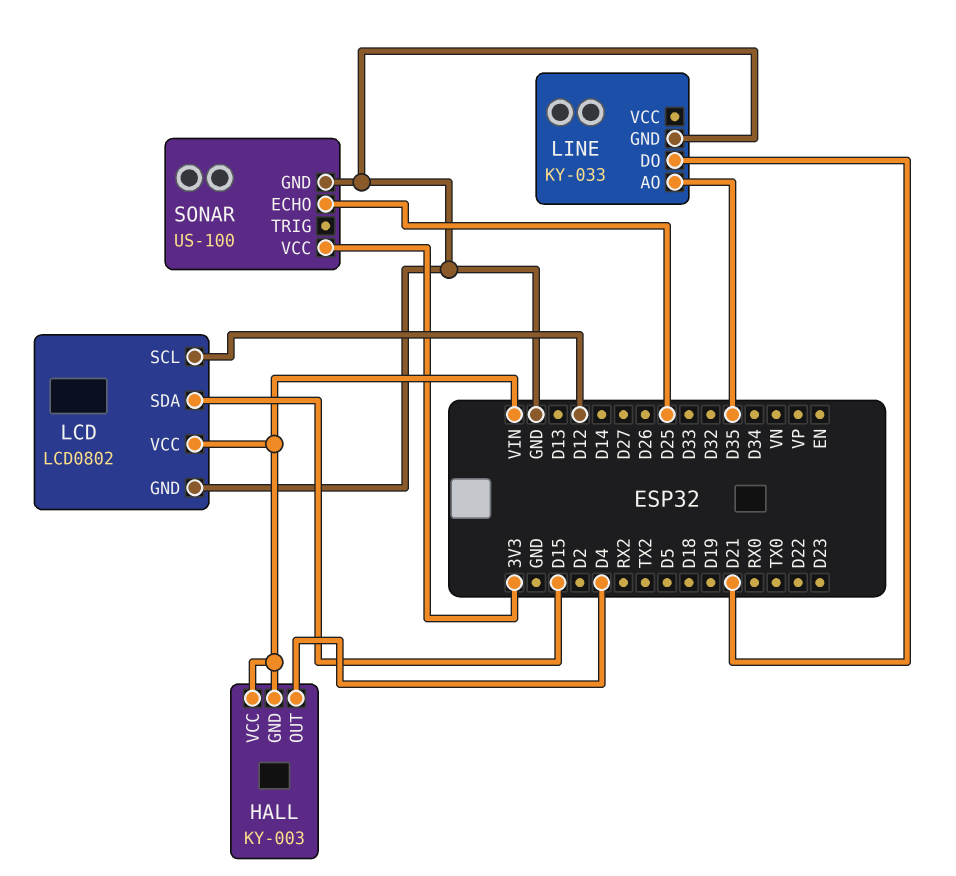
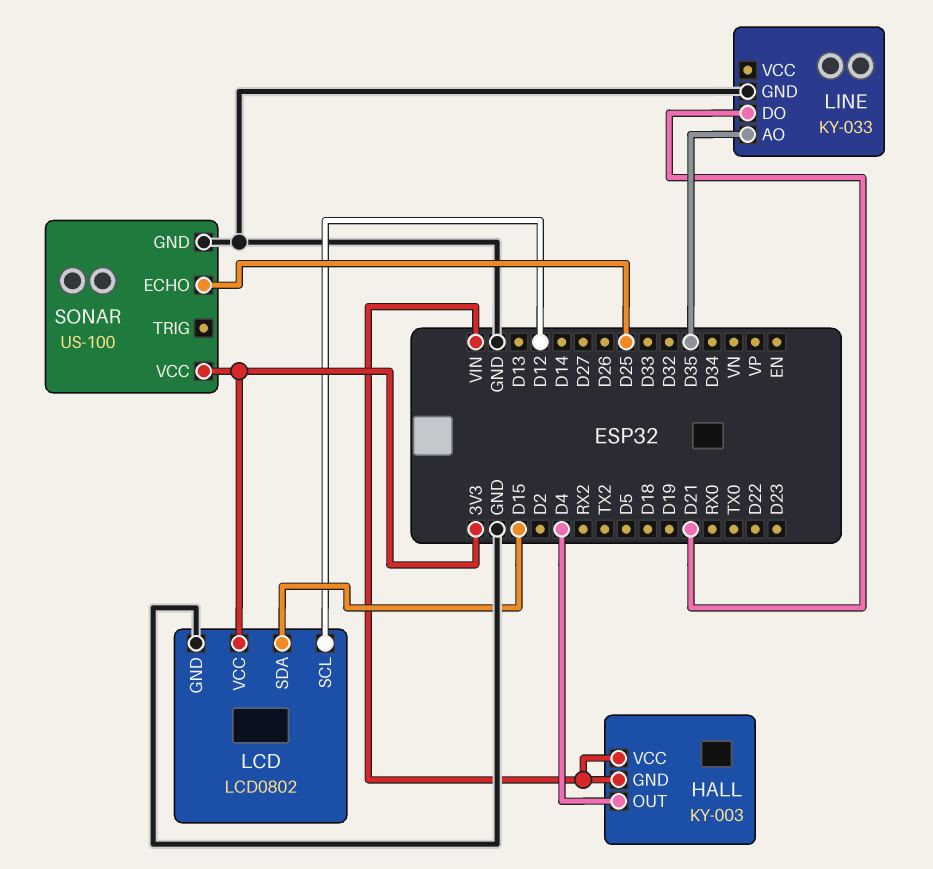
LCD pin VCC: VIN -> 3V3

